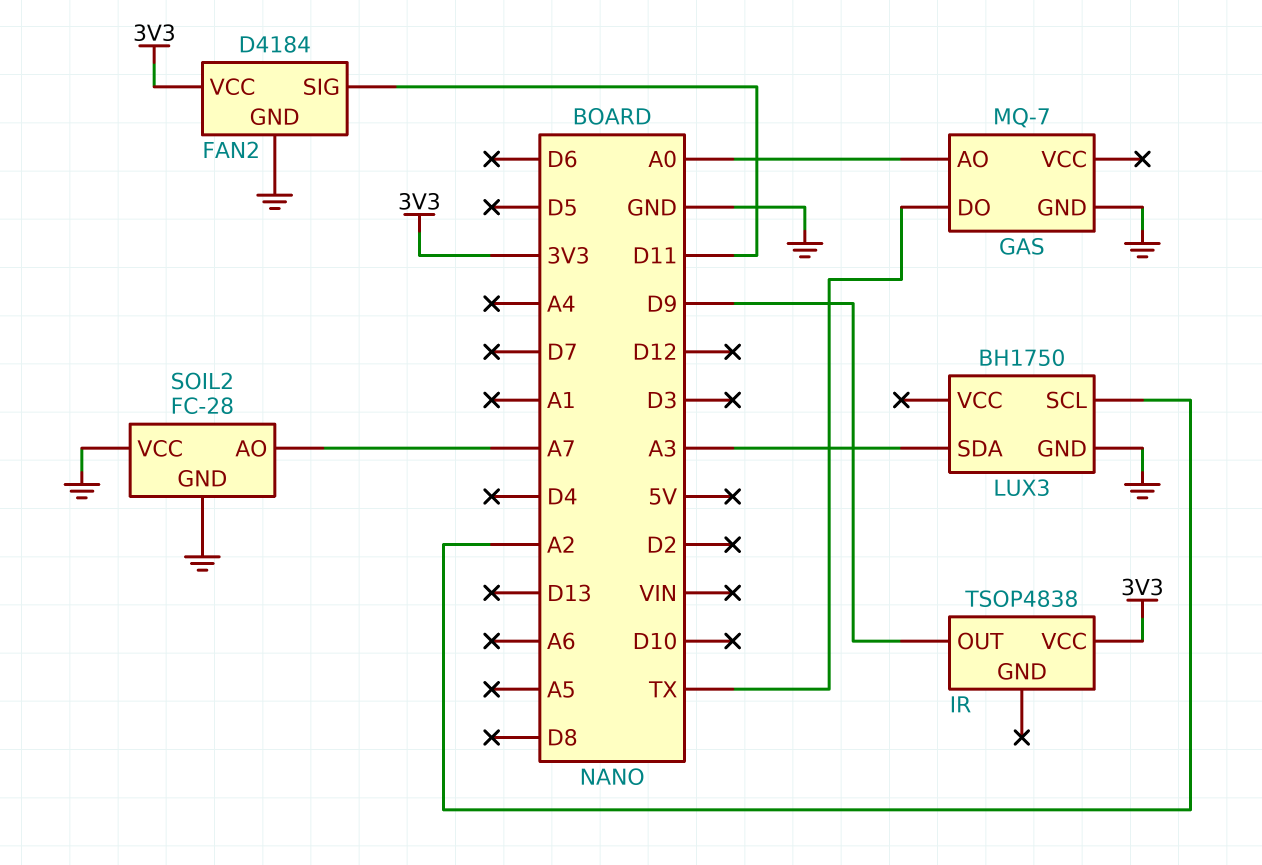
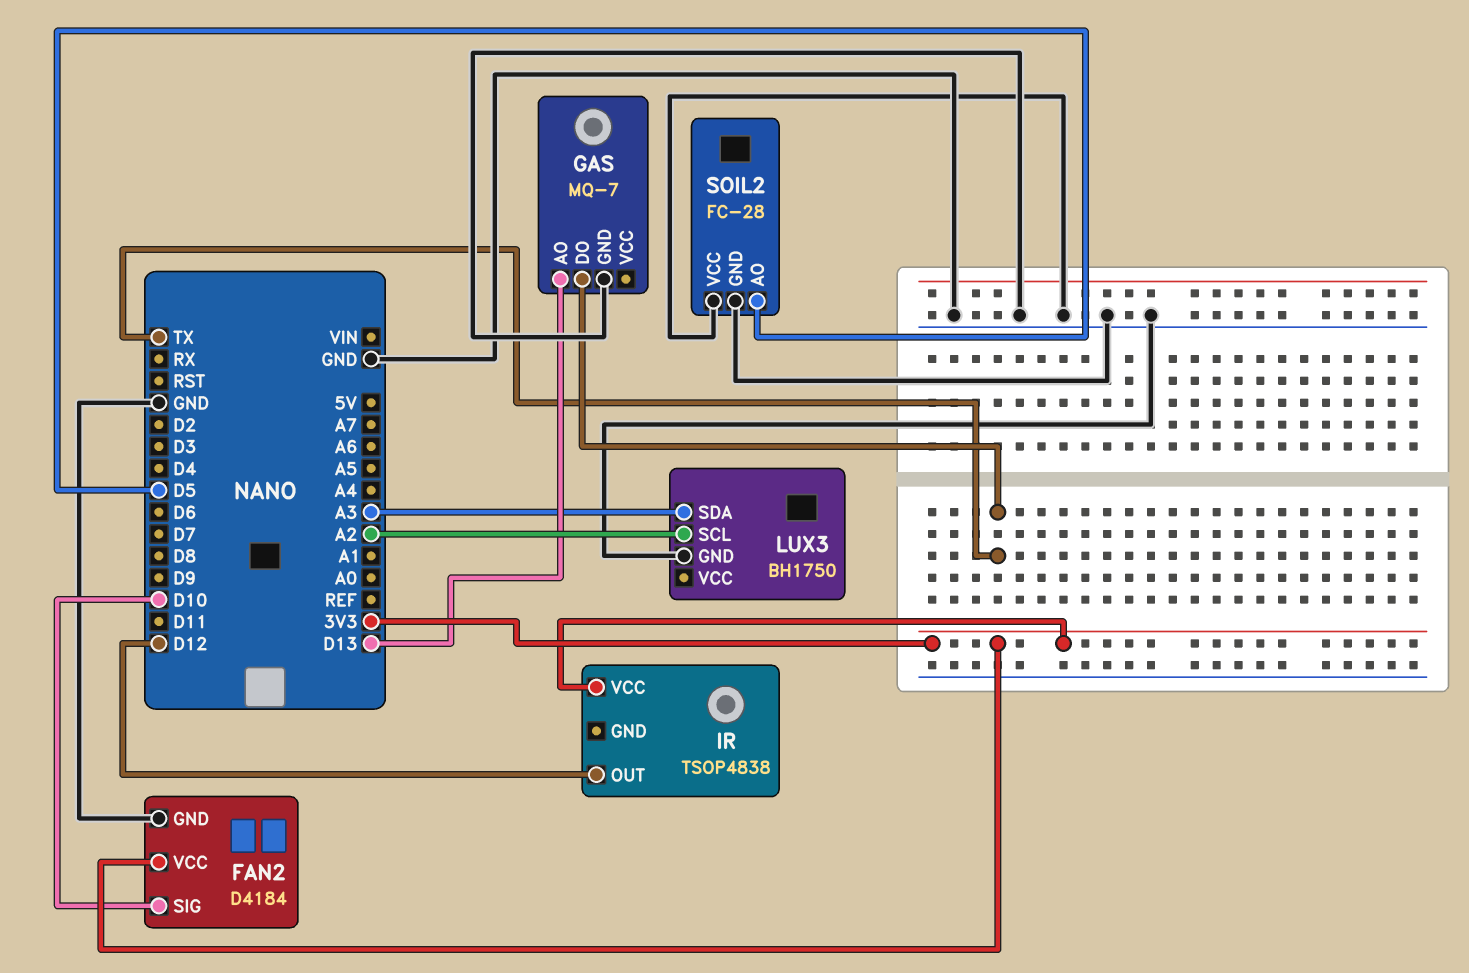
FAN2 pin SIG: D11 -> D10
GAS pin AO: A0 -> D13
IR pin OUT: D9 -> D12
SOIL2 pin AO: A7 -> D5

